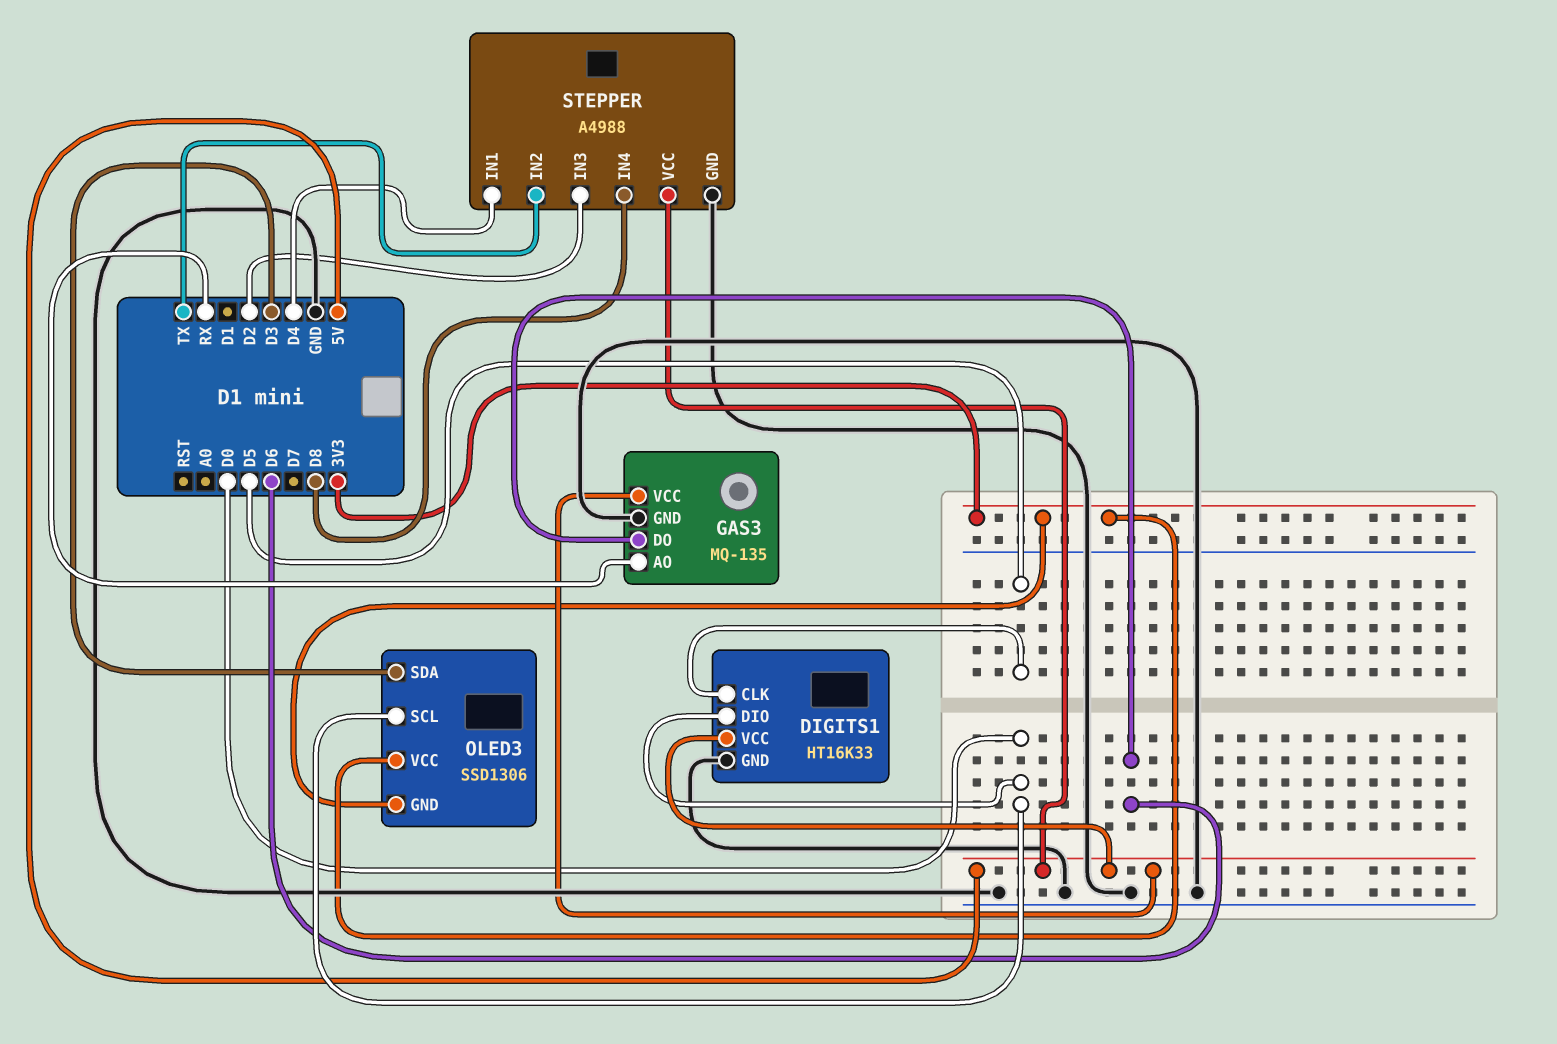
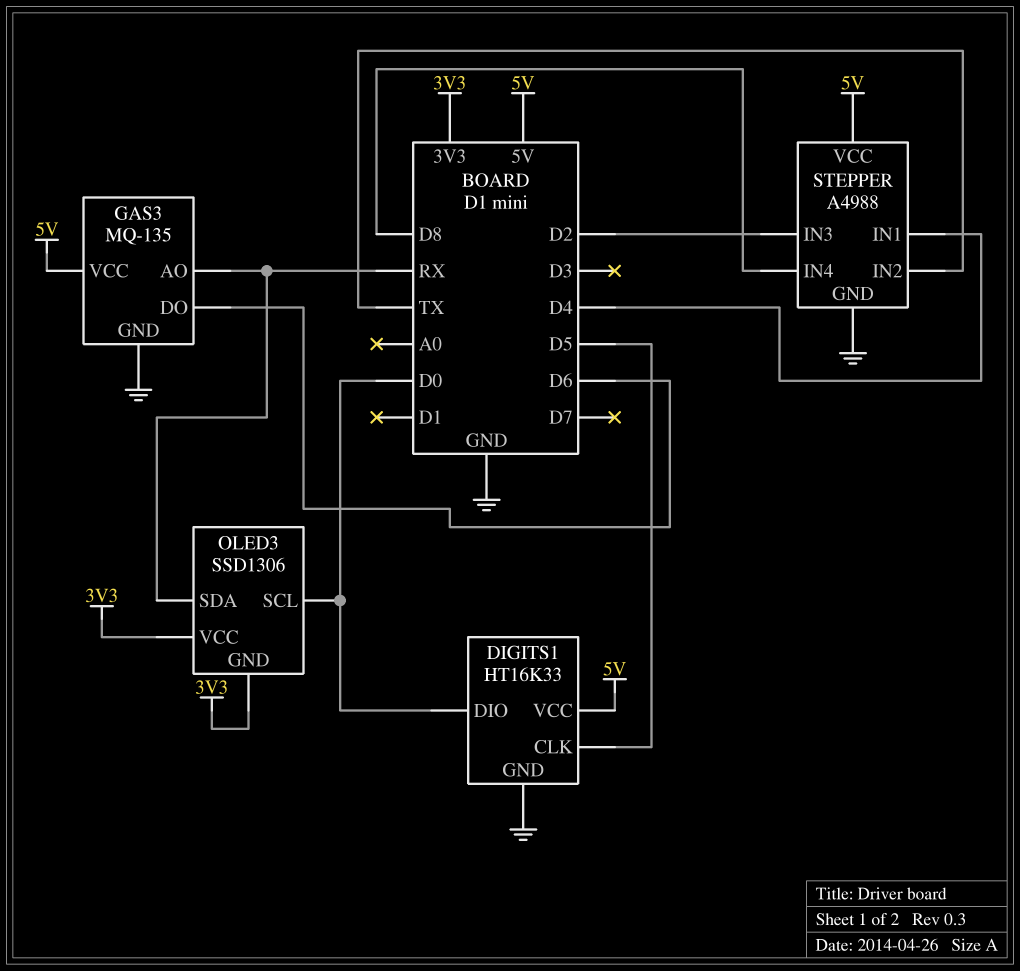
OLED3 pin SDA: D3 -> RX

